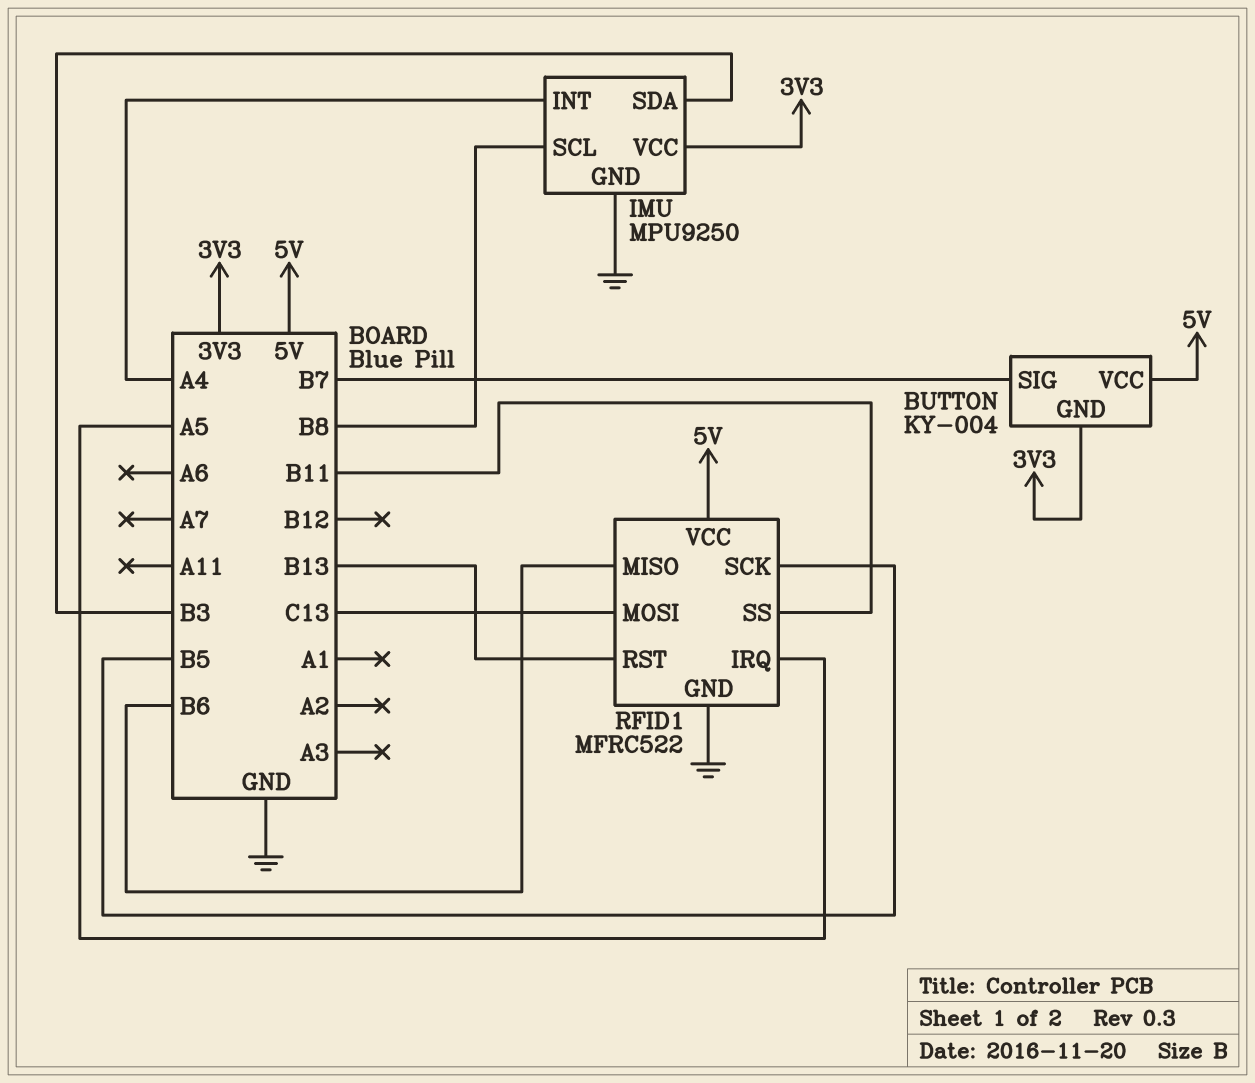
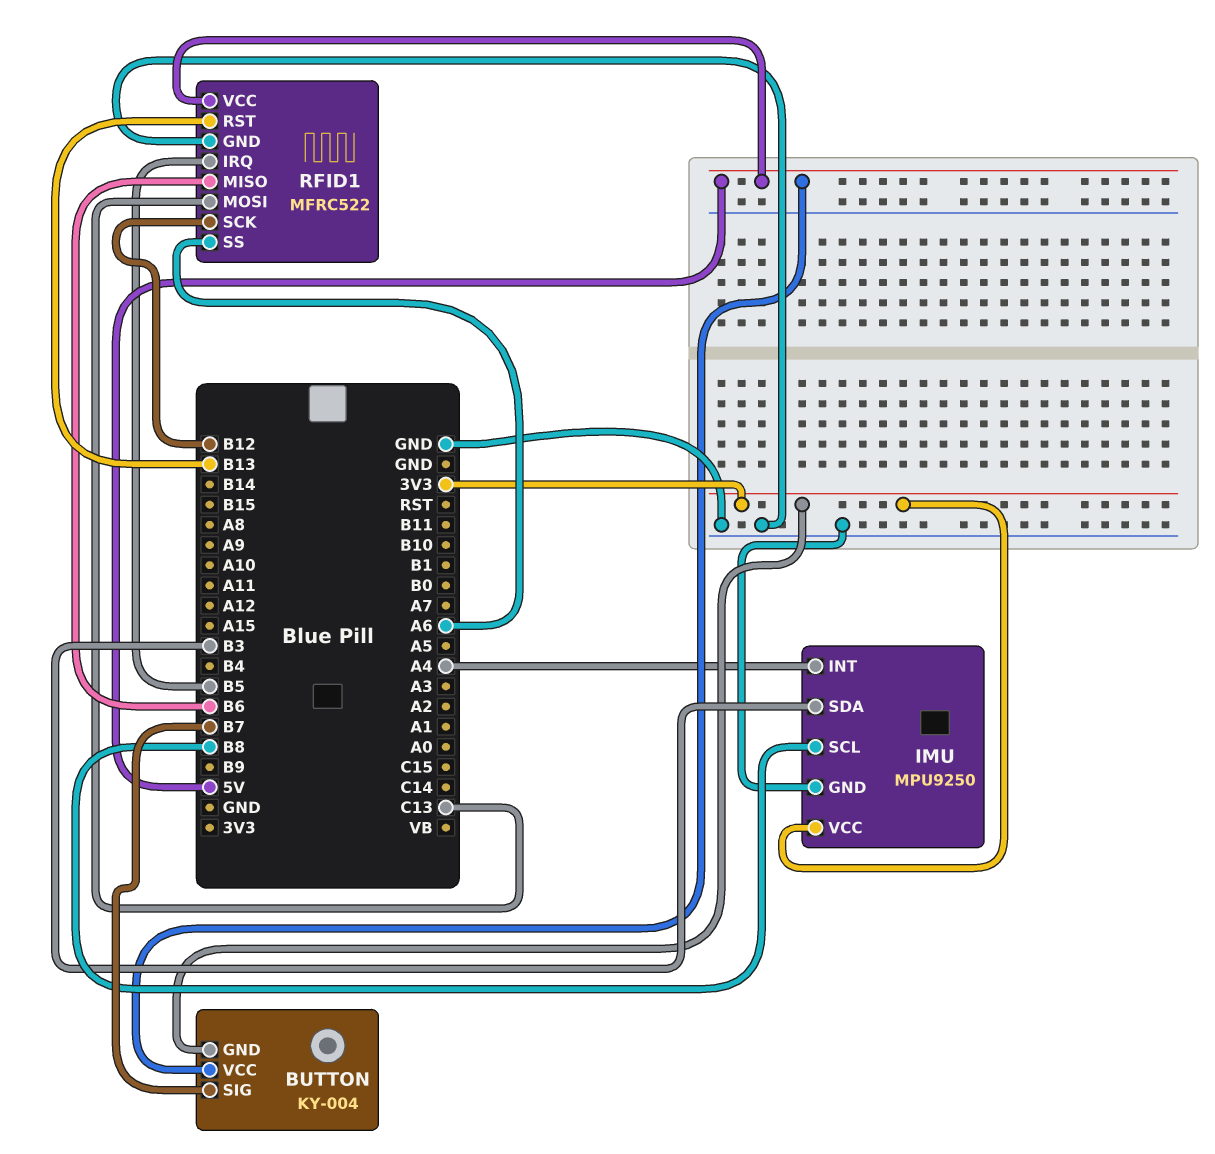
RFID1 pin IRQ: A5 -> B5
RFID1 pin SCK: B5 -> B12
RFID1 pin SS: B11 -> A6

